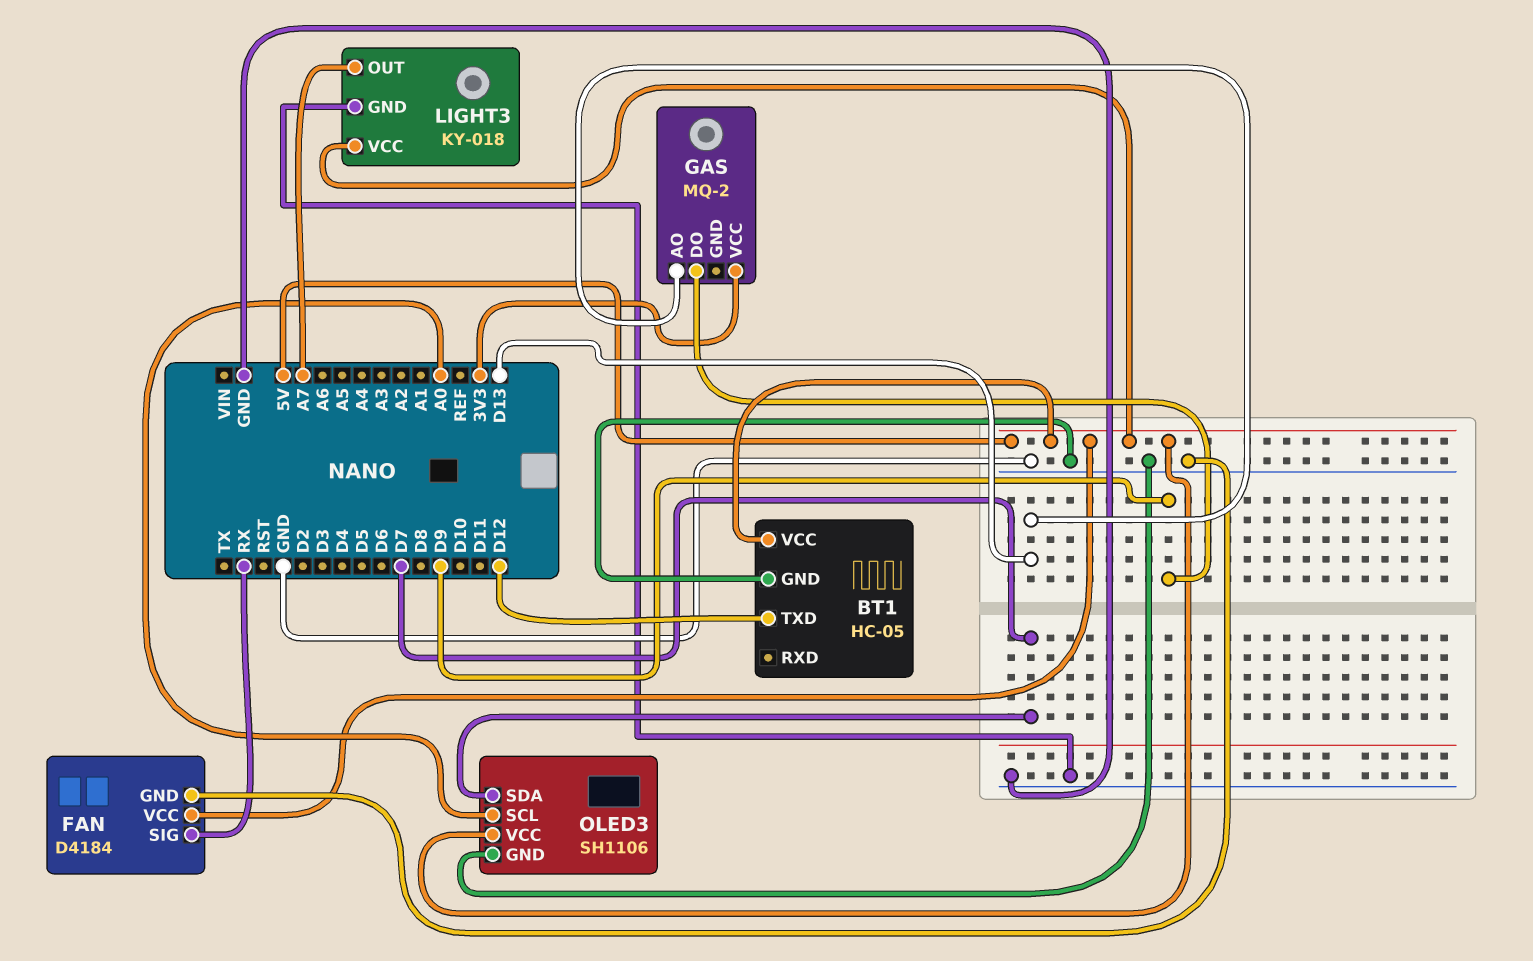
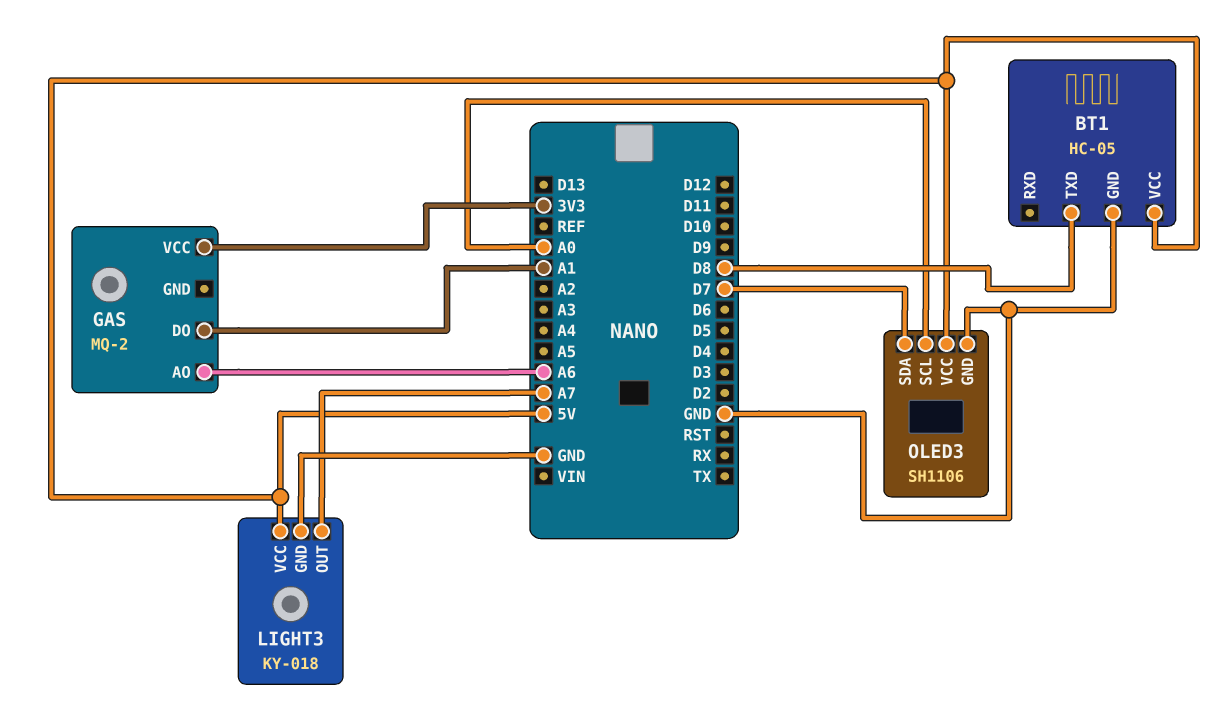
BT1 pin TXD: D12 -> D8
FAN: D4184 -> none
FAN pin GND: GND -> none
FAN pin SIG: RX -> none
FAN pin VCC: 5V -> none
GAS pin AO: D13 -> A6
GAS pin DO: D9 -> A1

